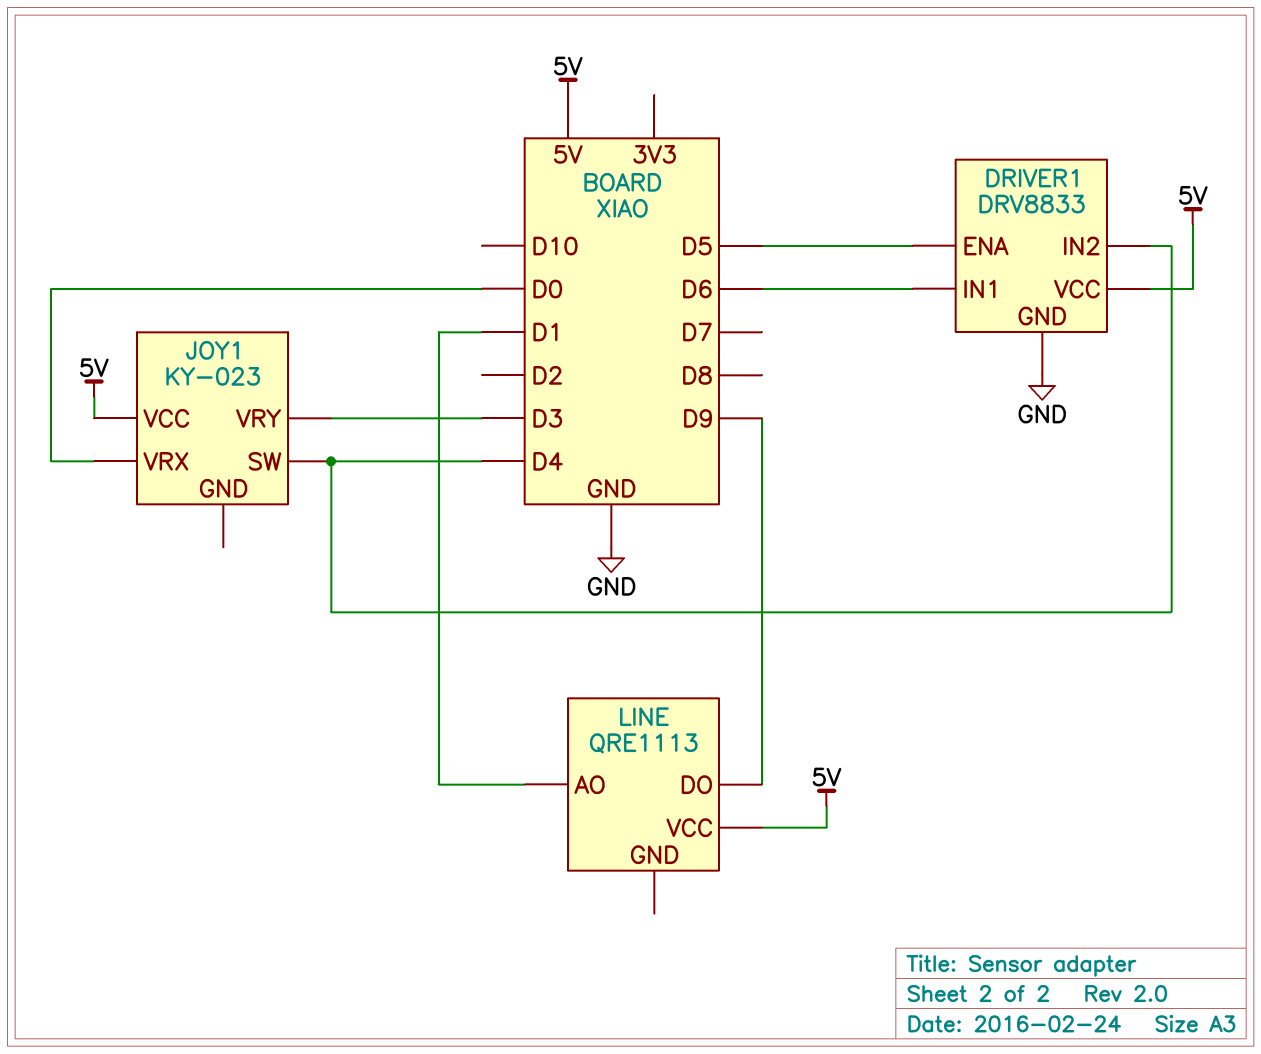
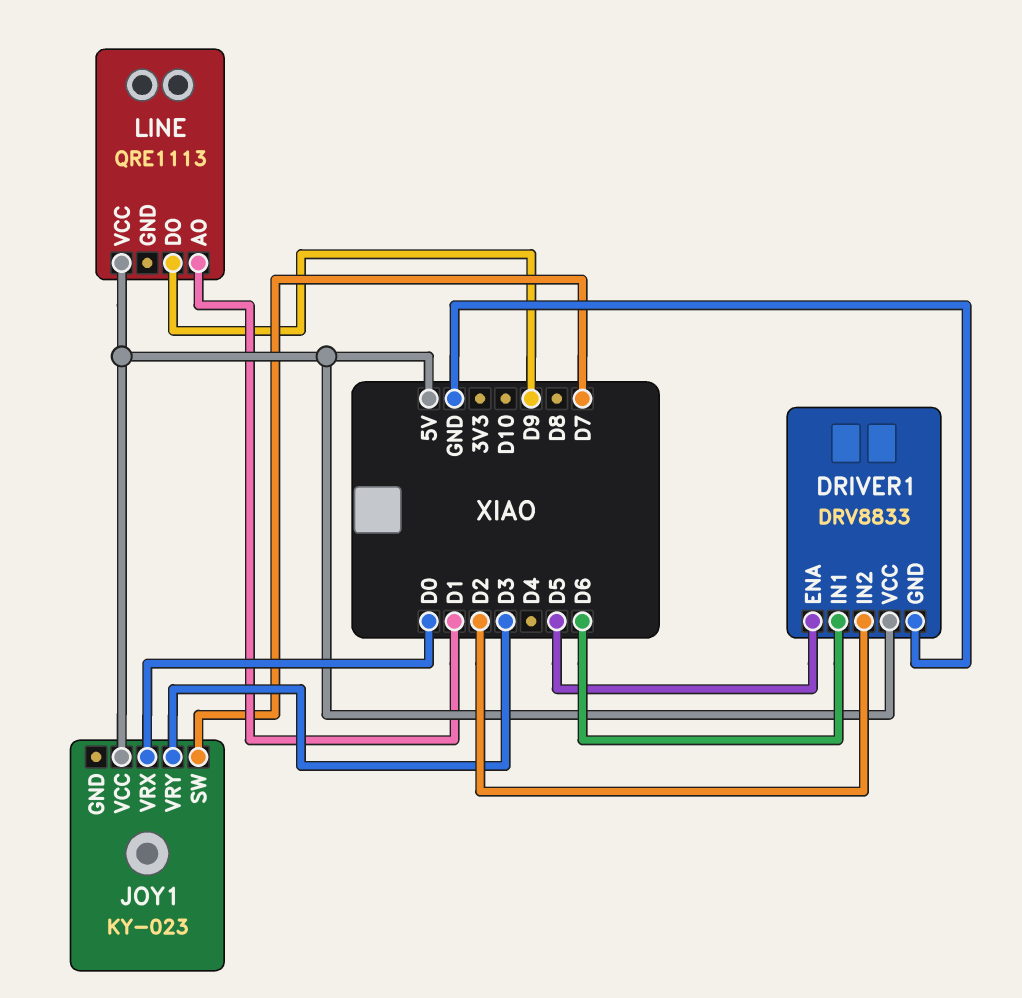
DRIVER1 pin IN2: D4 -> D2
JOY1 pin SW: D4 -> D7

